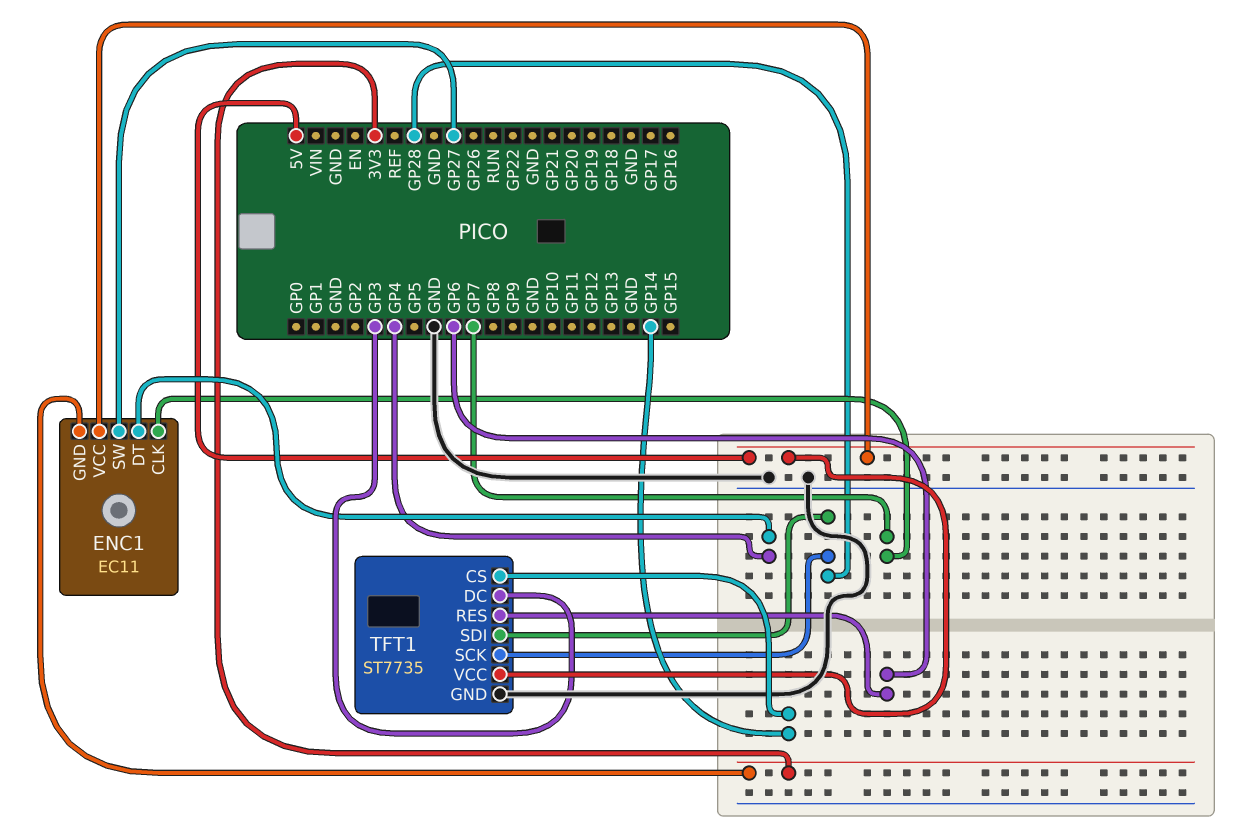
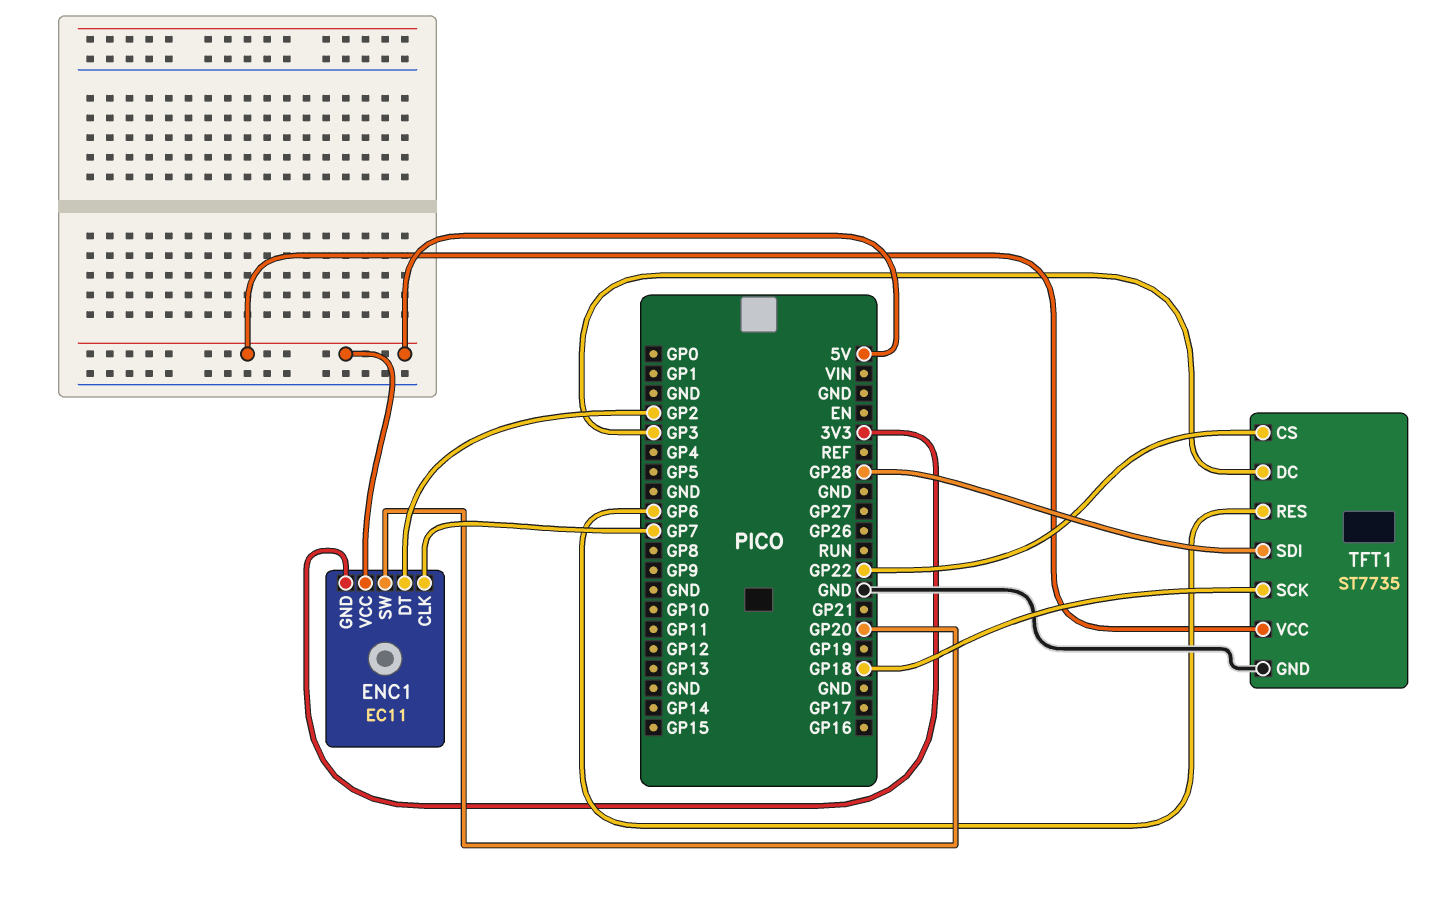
ENC1 pin DT: GP4 -> GP2
ENC1 pin SW: GP27 -> GP20
TFT1 pin CS: GP14 -> GP22
TFT1 pin SCK: GP28 -> GP18

